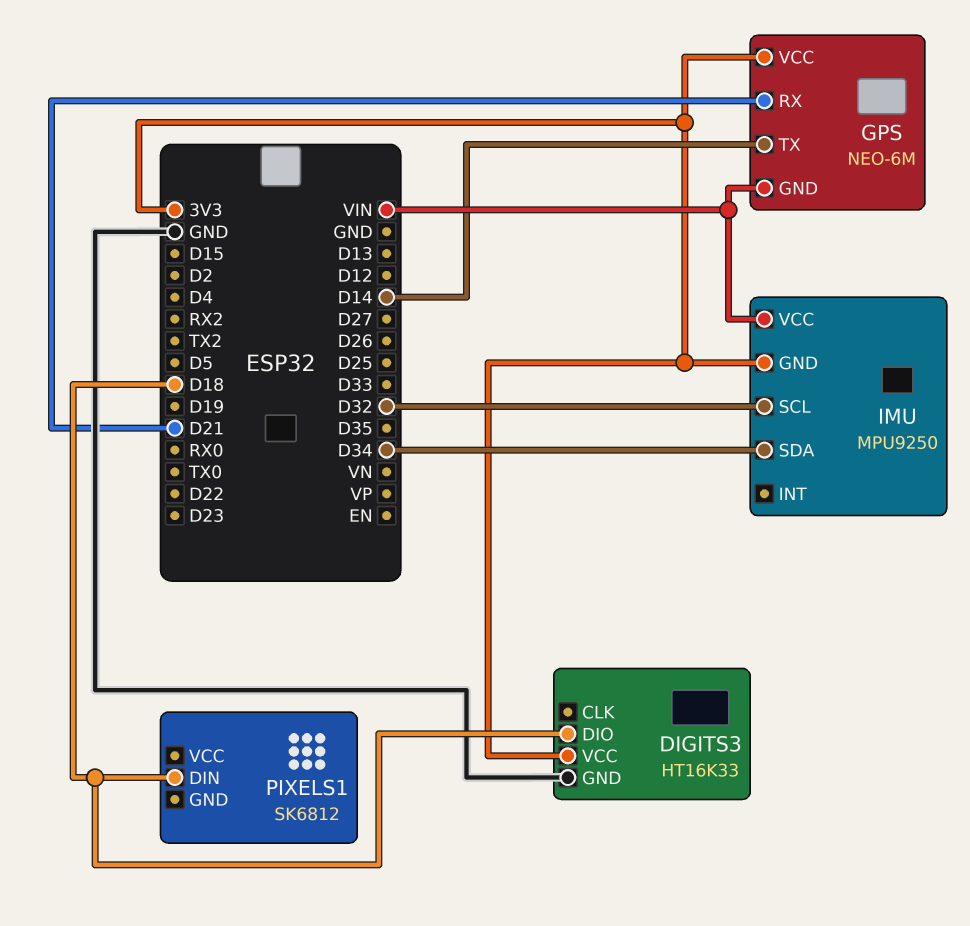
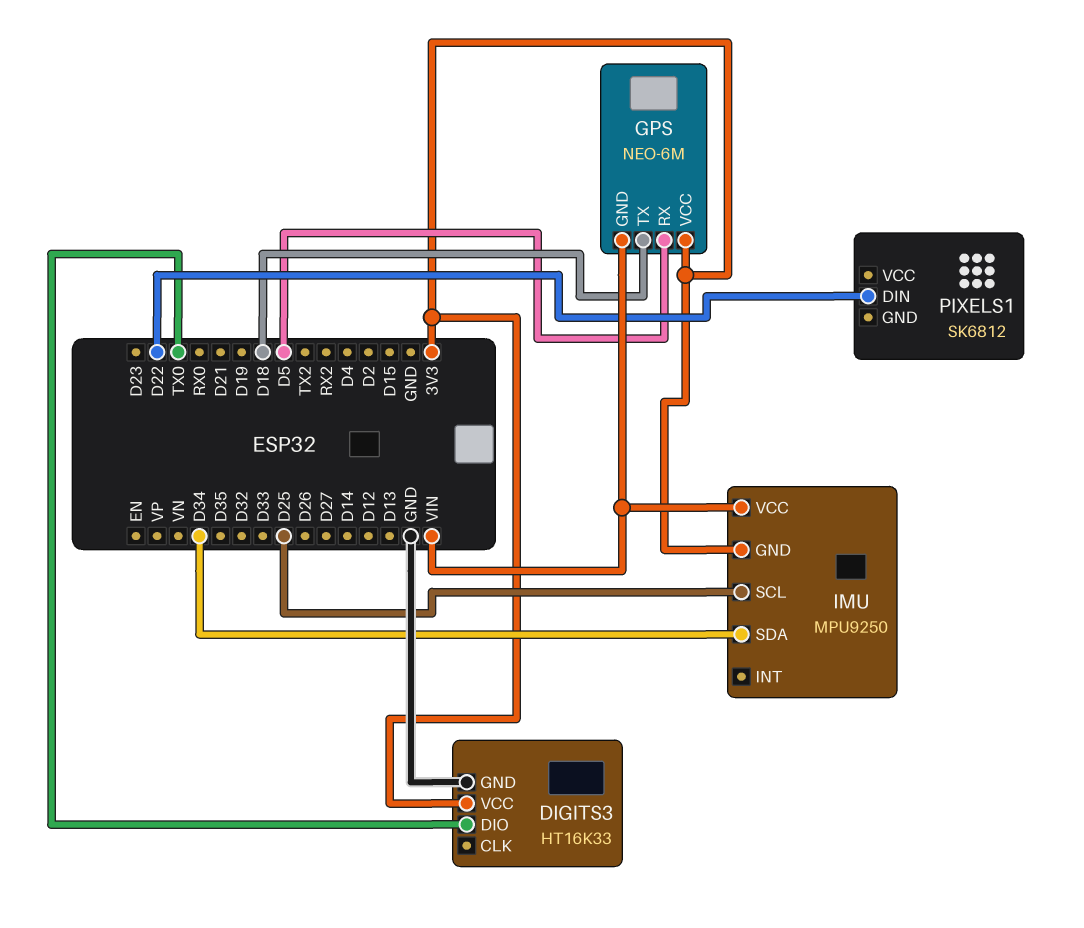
DIGITS3 pin DIO: D18 -> TX0
GPS pin RX: D21 -> D5
GPS pin TX: D14 -> D18
IMU pin SCL: D32 -> D25
PIXELS1 pin DIN: D18 -> D22

